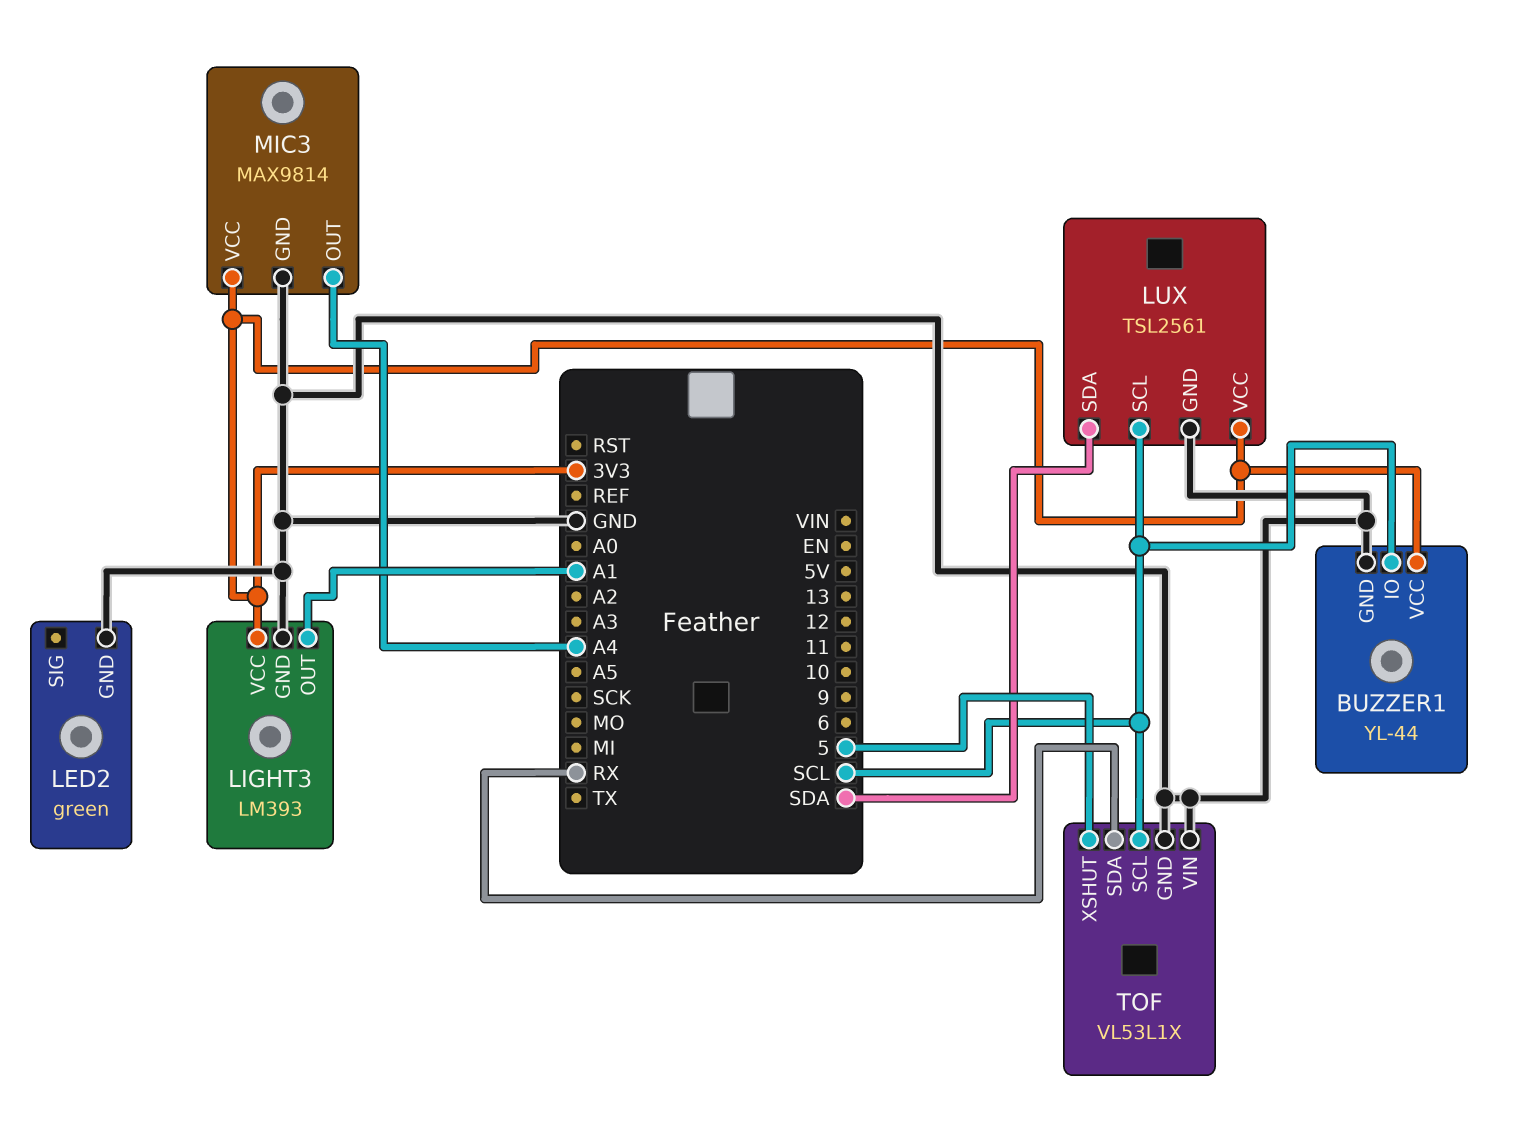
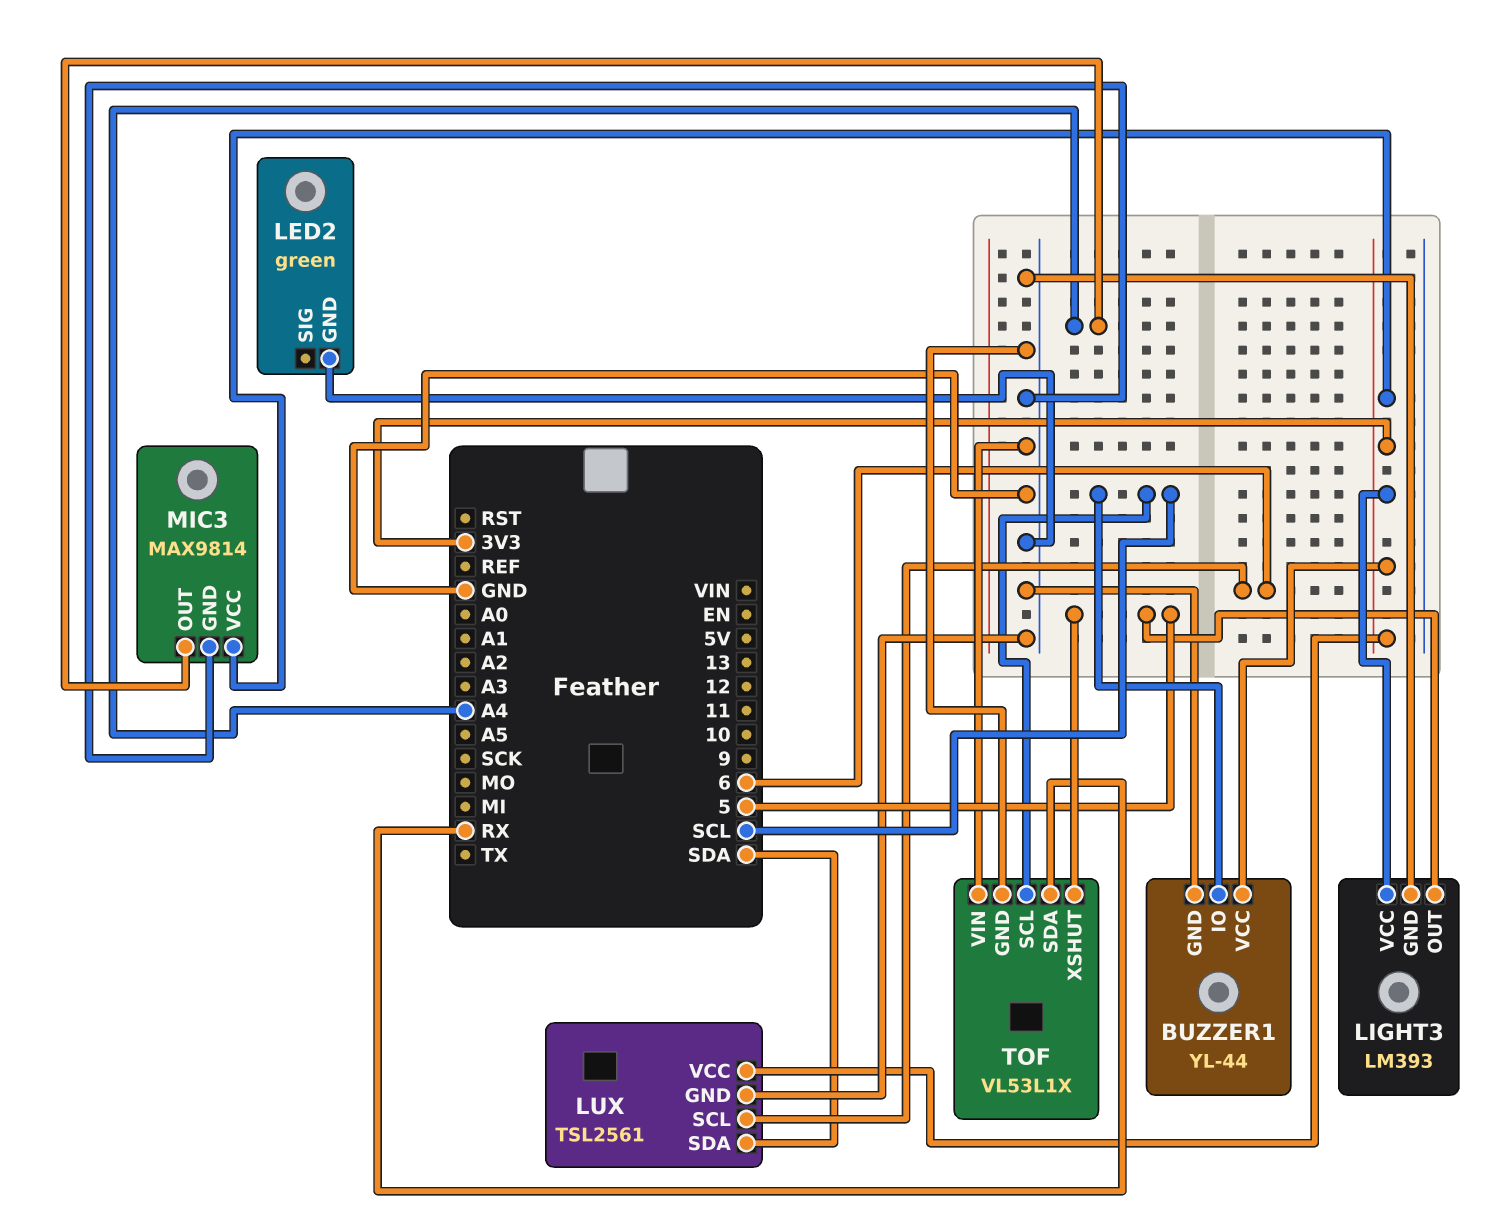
LIGHT3 pin OUT: A1 -> 5
LUX pin SCL: SCL -> 6

